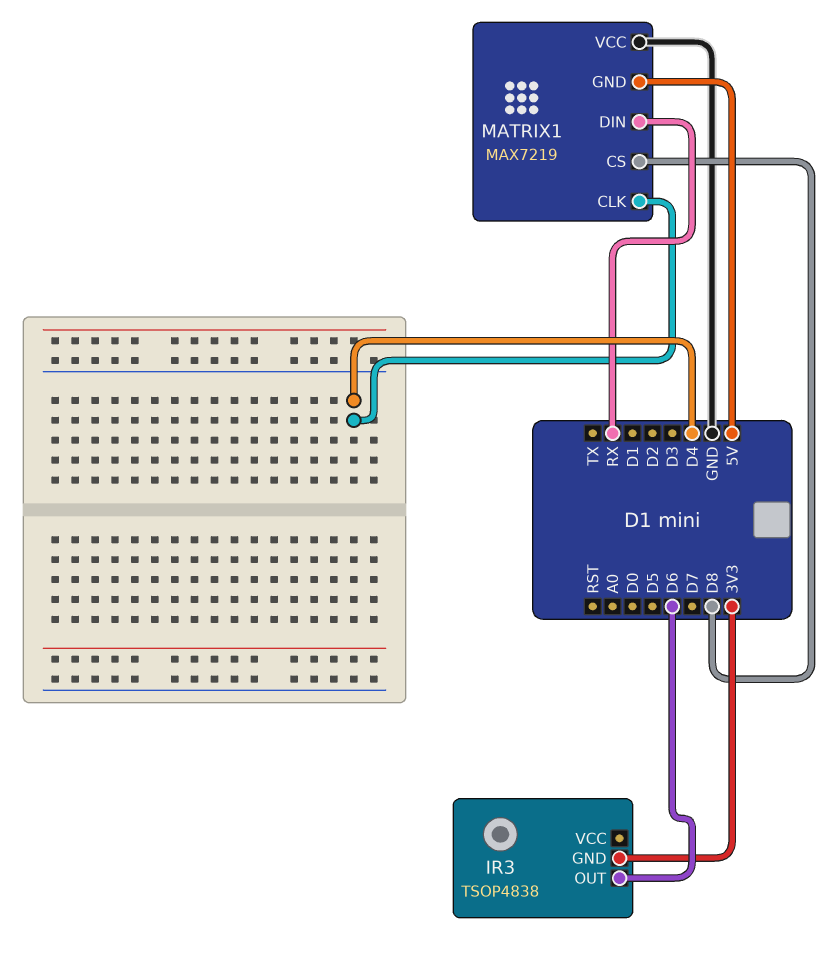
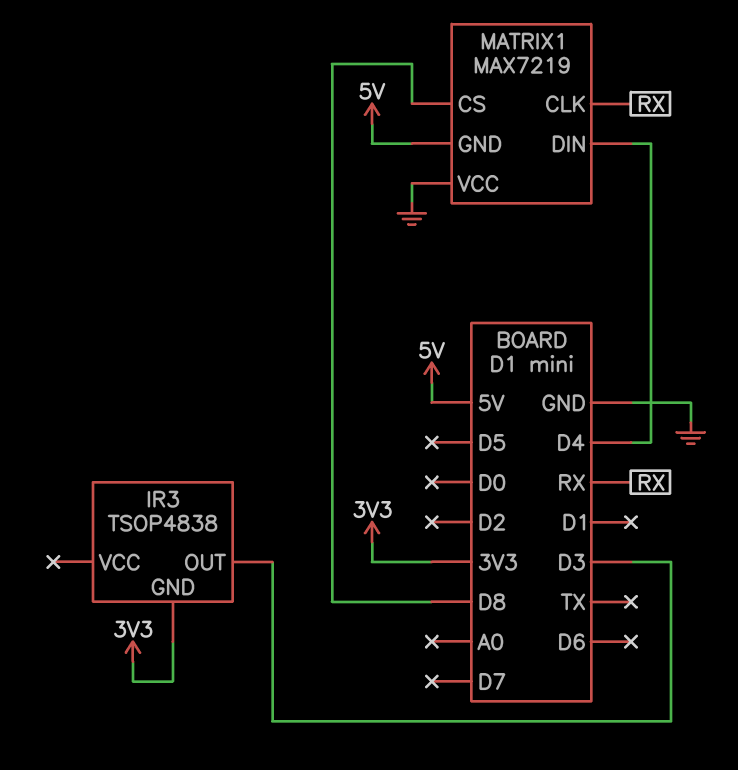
IR3 pin OUT: D6 -> D3
MATRIX1 pin CLK: D4 -> RX
MATRIX1 pin DIN: RX -> D4

